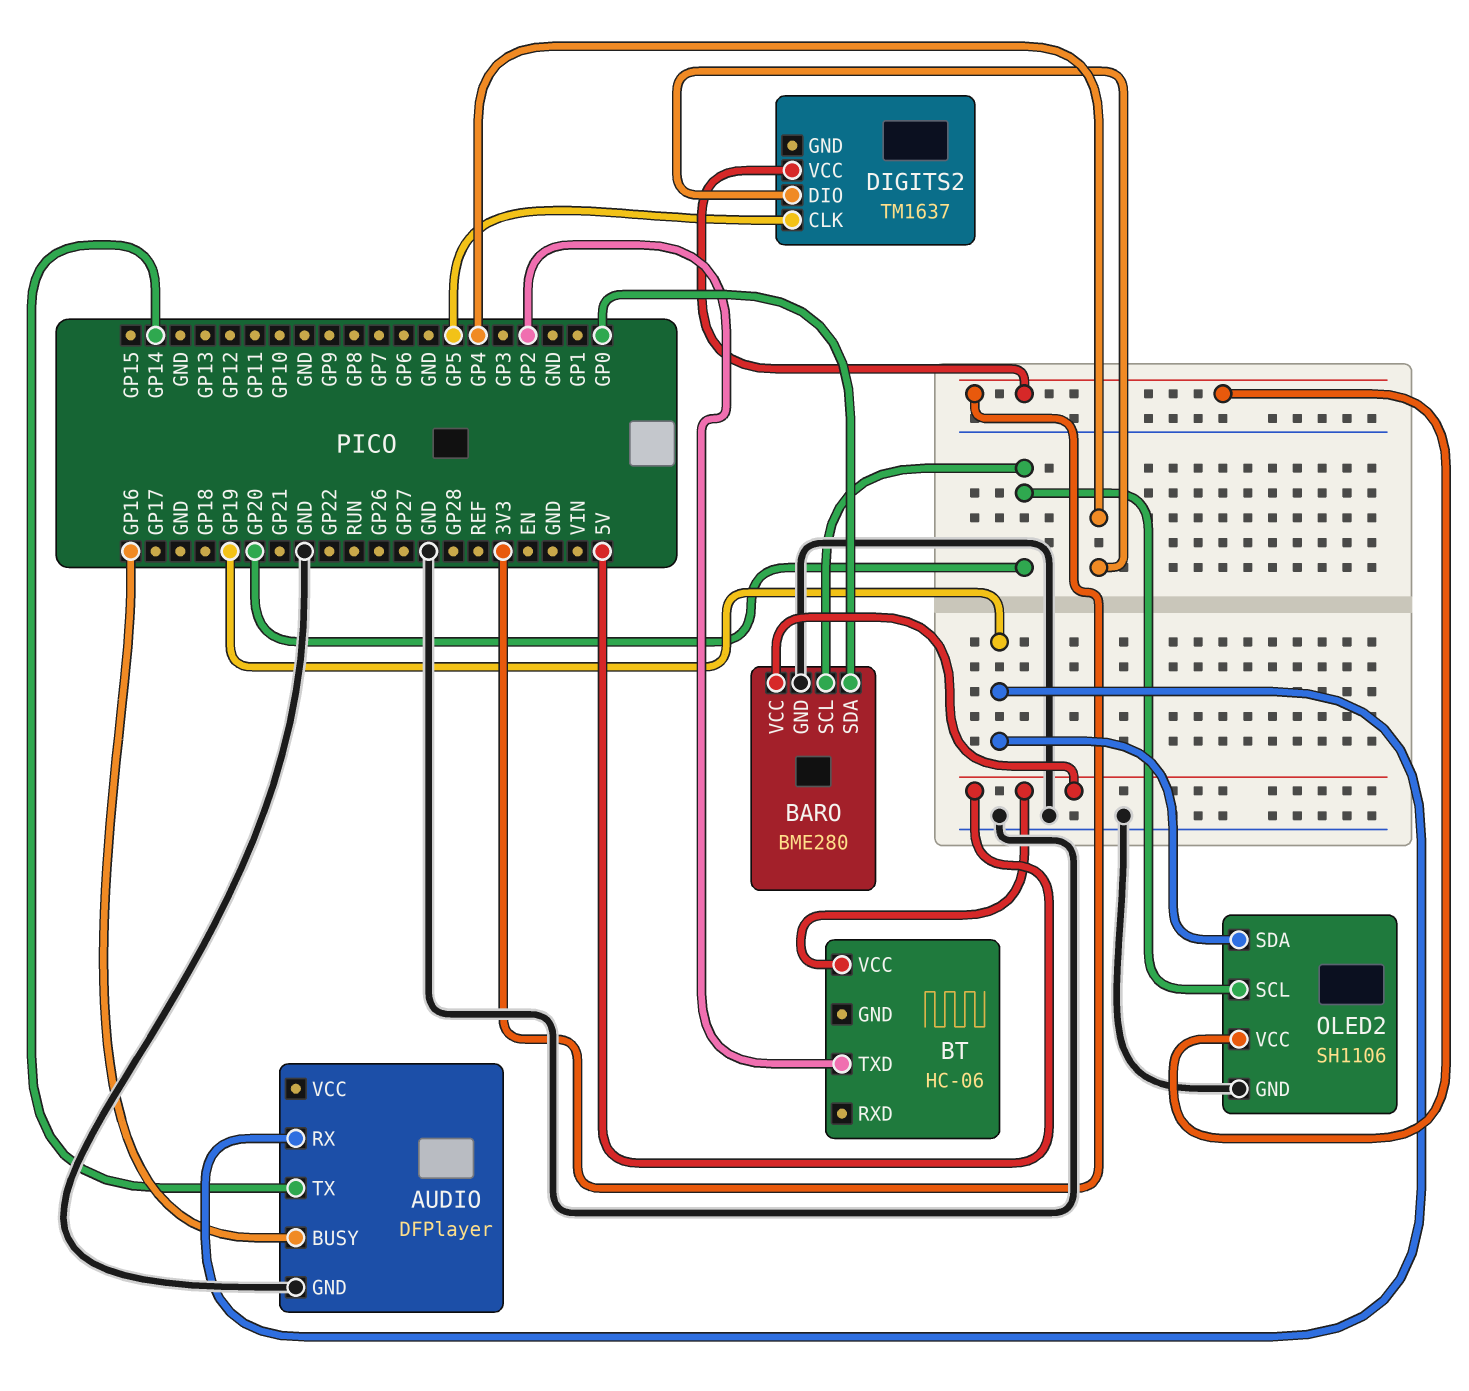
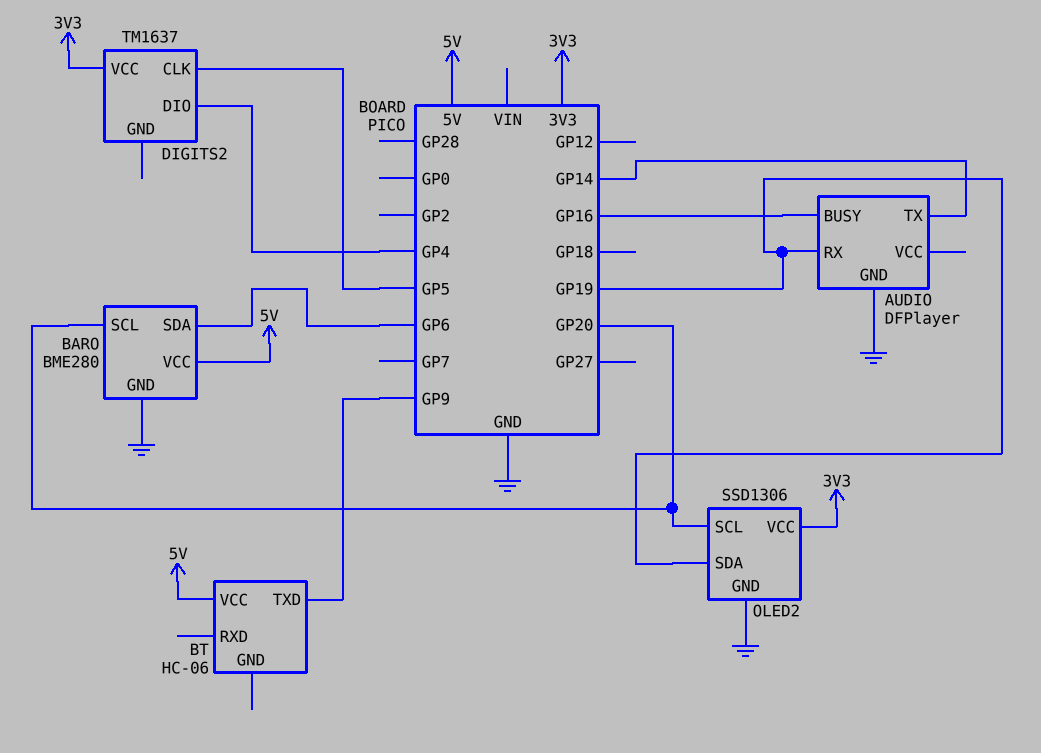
BARO pin SDA: GP0 -> GP6
BT pin TXD: GP2 -> GP9
OLED2: SH1106 -> SSD1306

